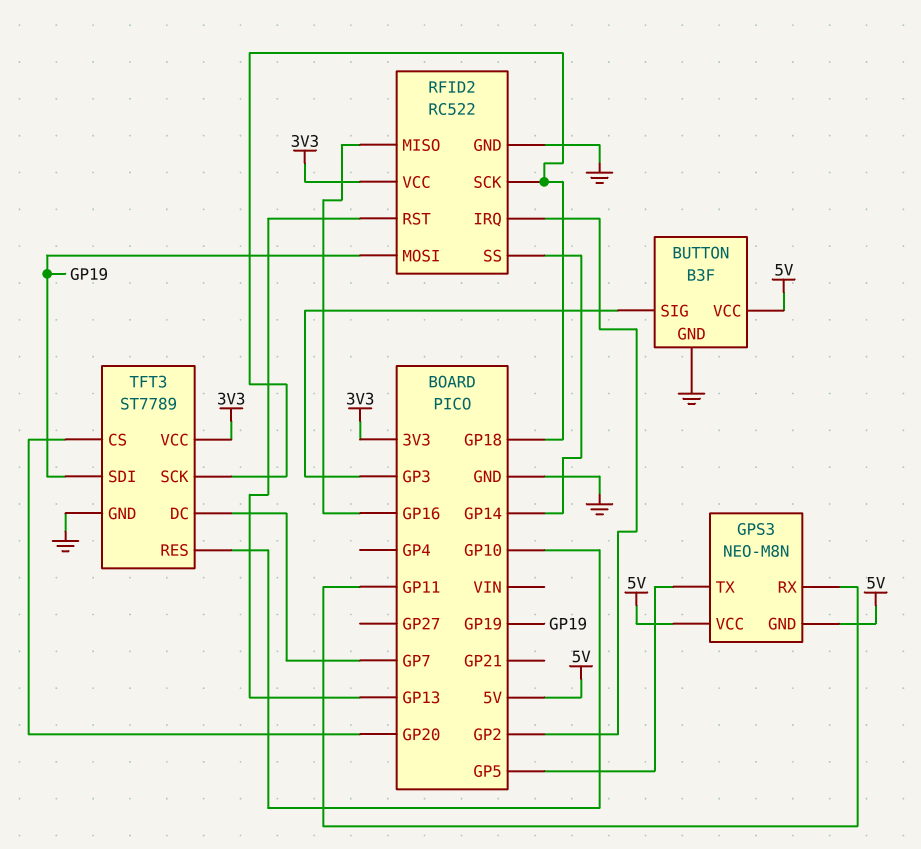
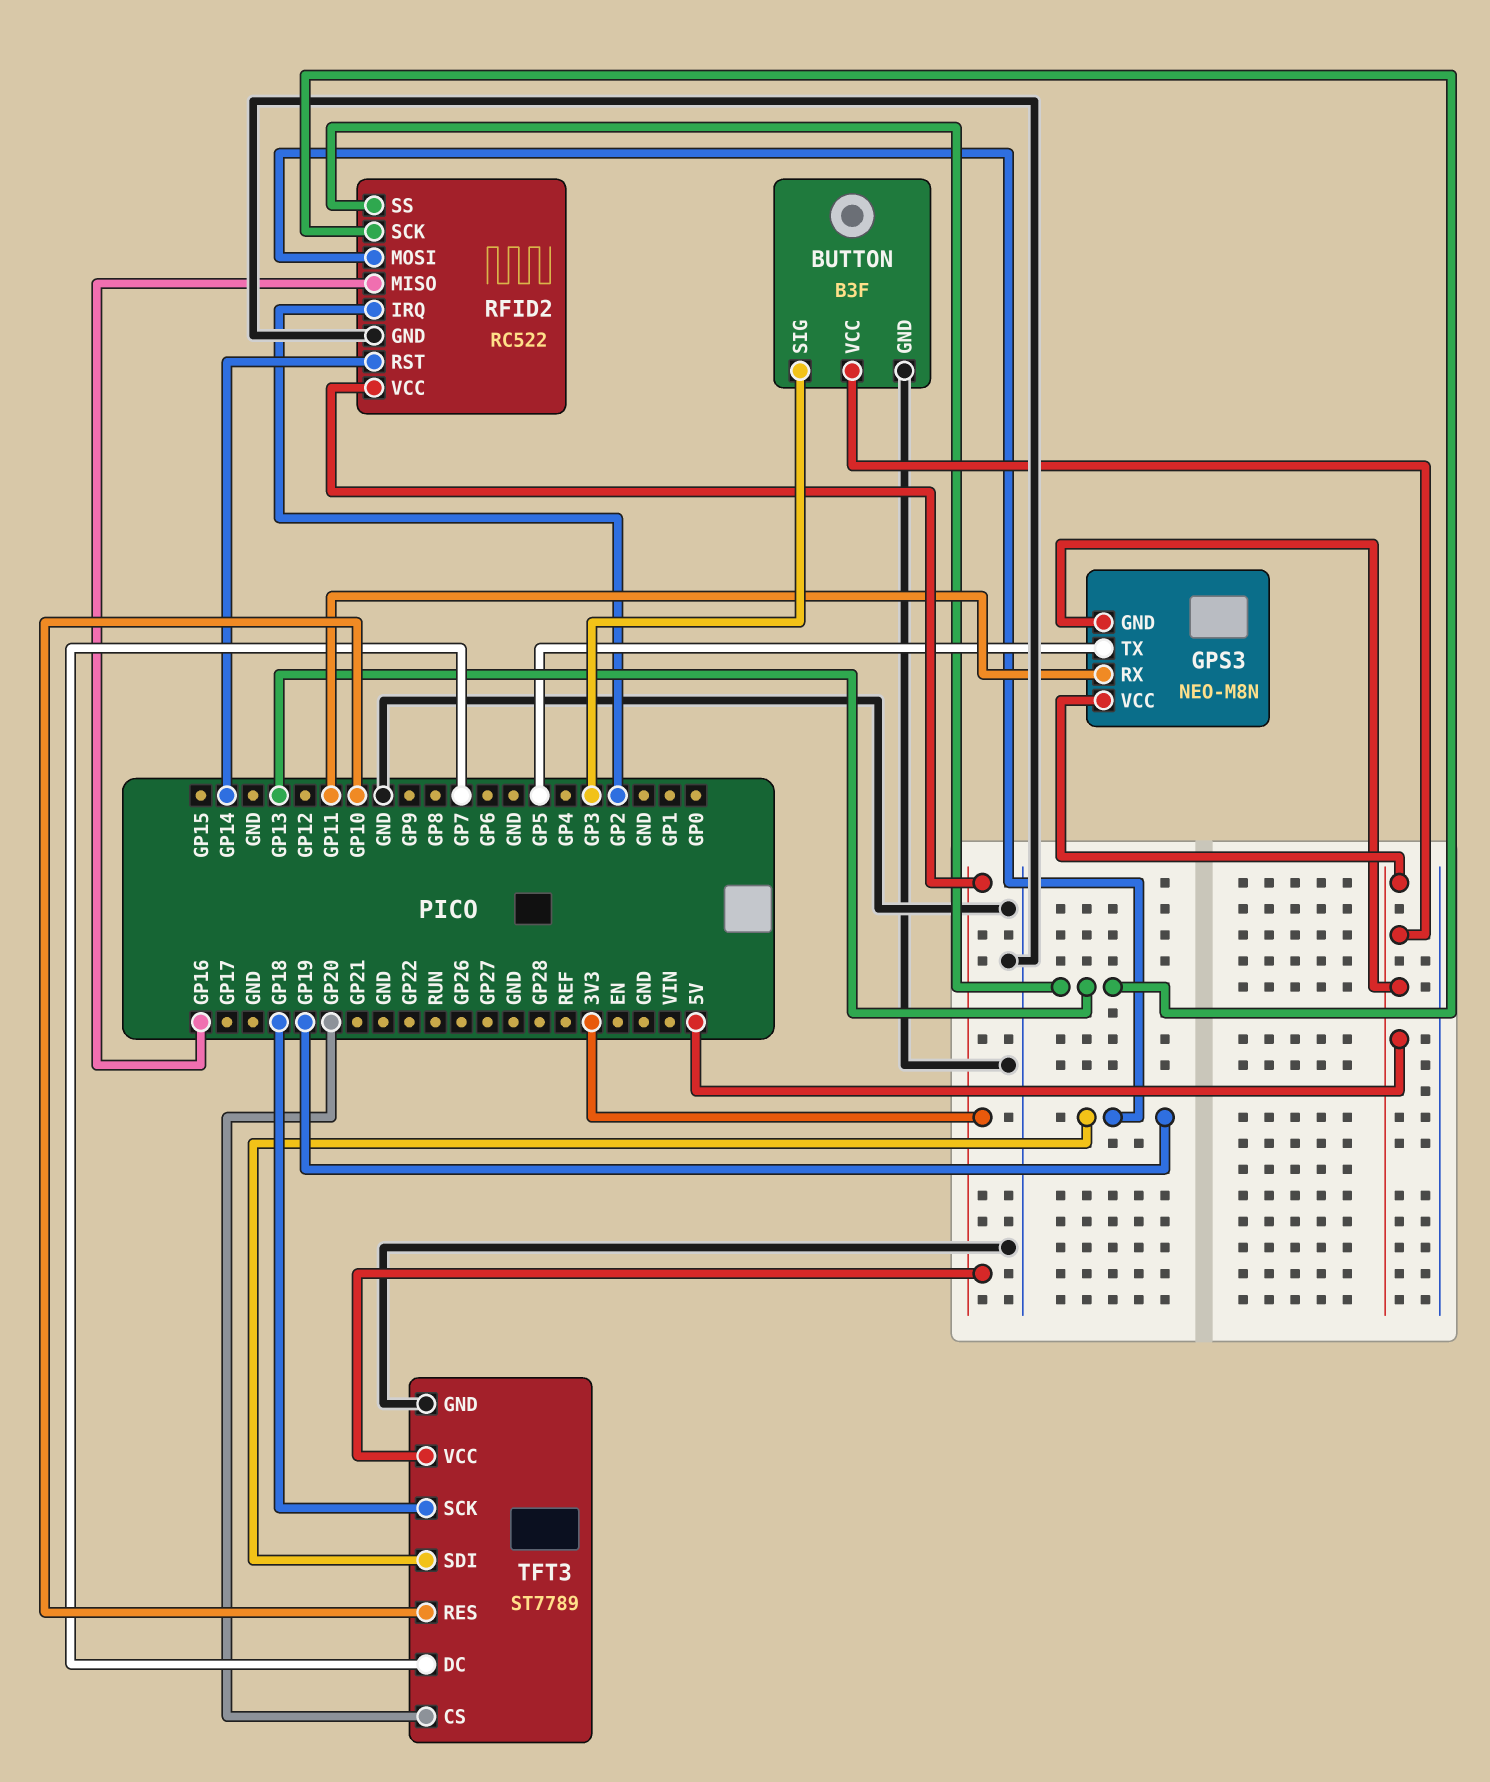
RFID2 pin RST: GP13 -> GP14
RFID2 pin SCK: GP18 -> GP13
RFID2 pin SS: GP14 -> GP13

